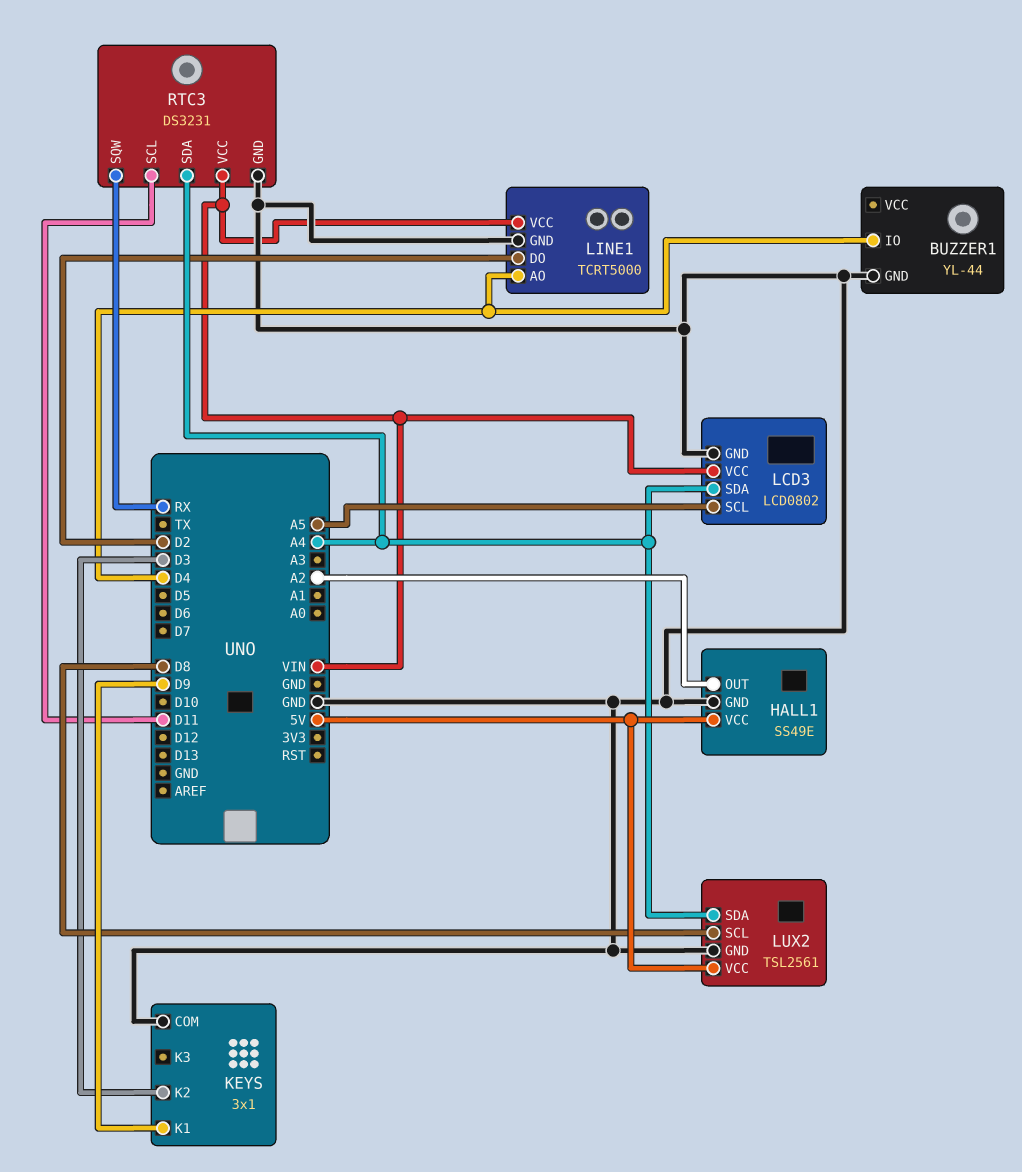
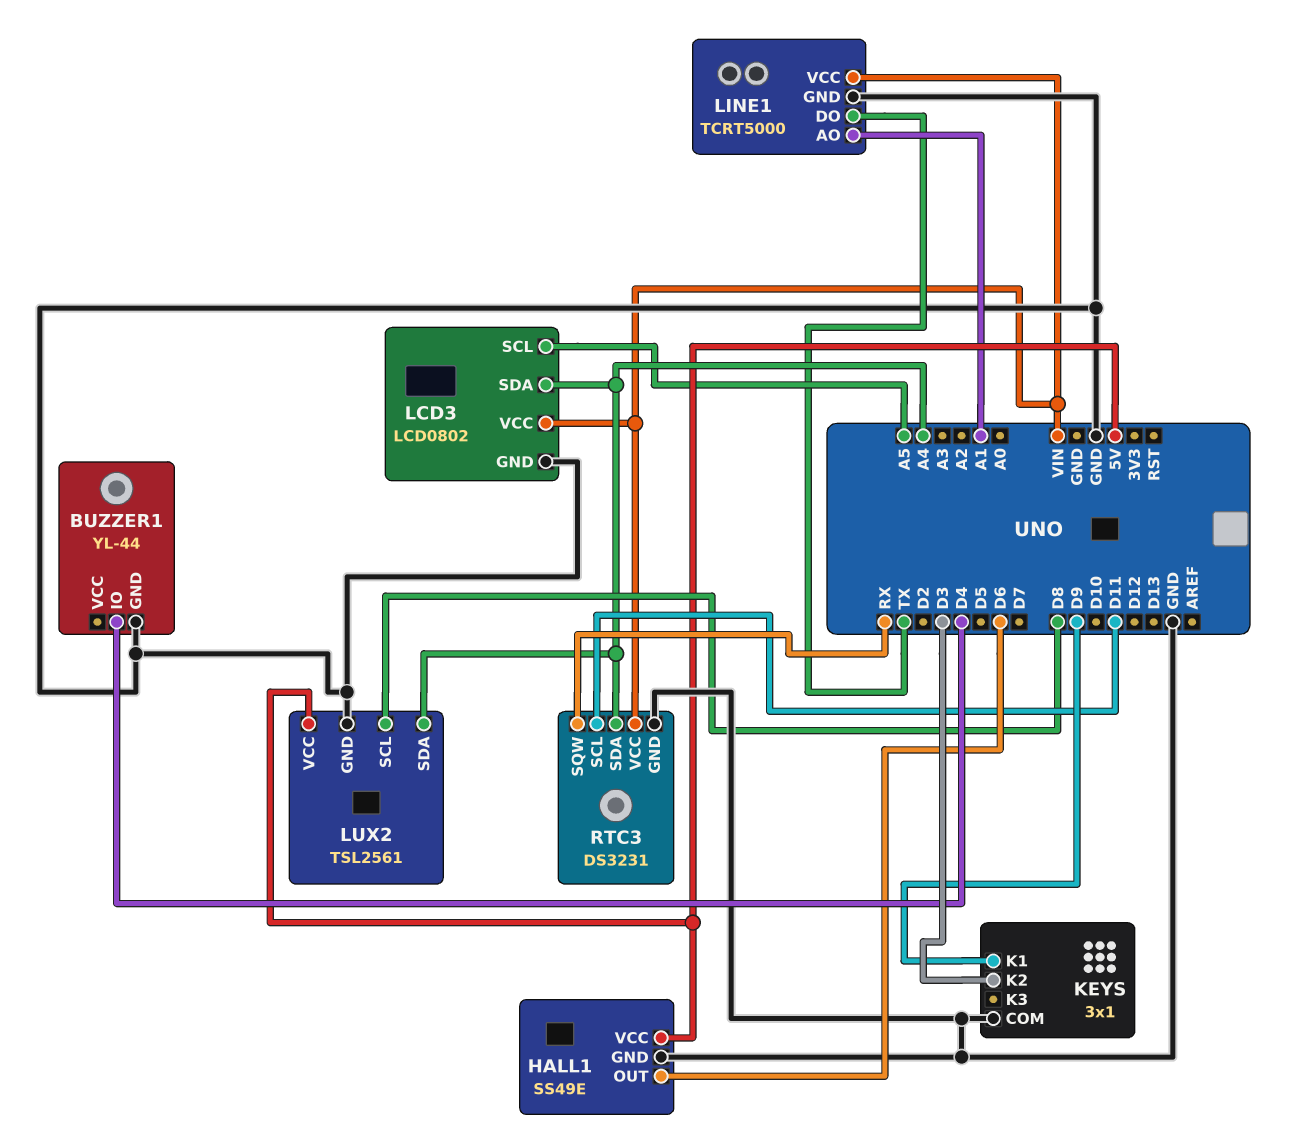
HALL1 pin OUT: A2 -> D6
LINE1 pin AO: D4 -> A1
LINE1 pin DO: D2 -> TX

